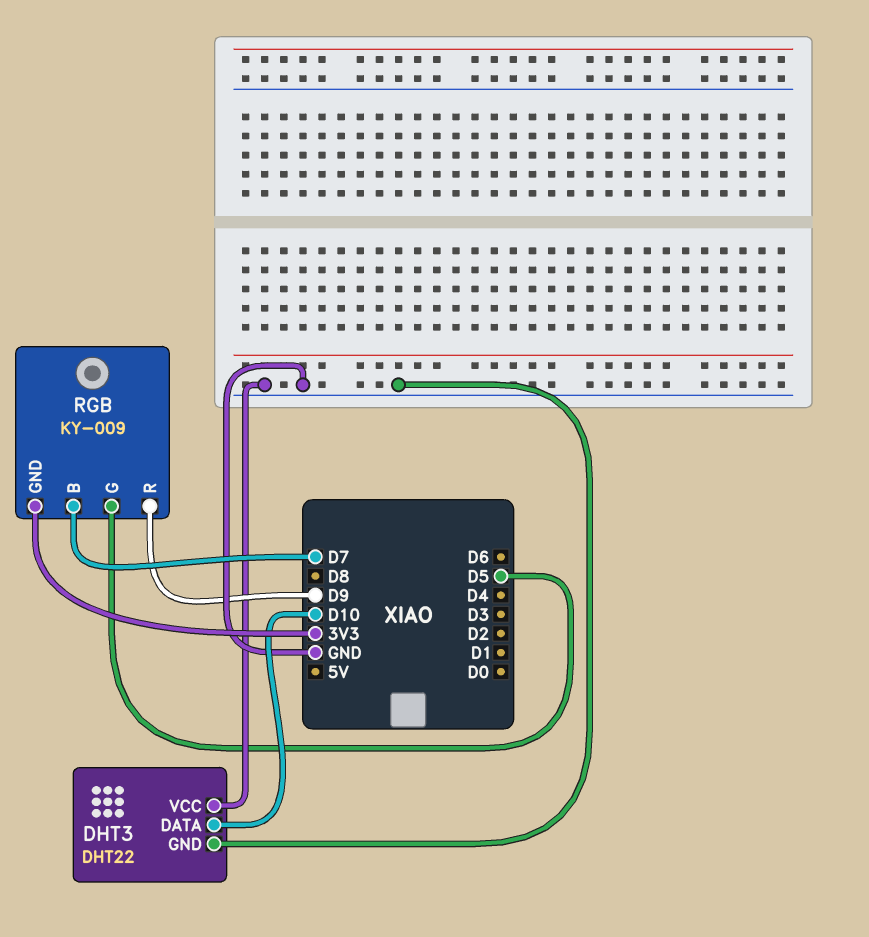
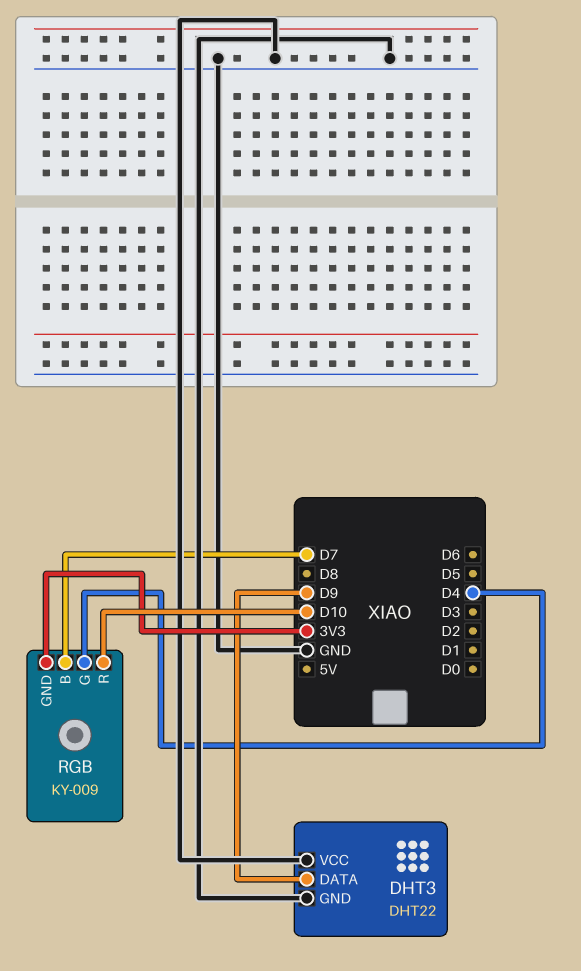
DHT3 pin DATA: D10 -> D9
RGB pin G: D5 -> D4
RGB pin R: D9 -> D10

